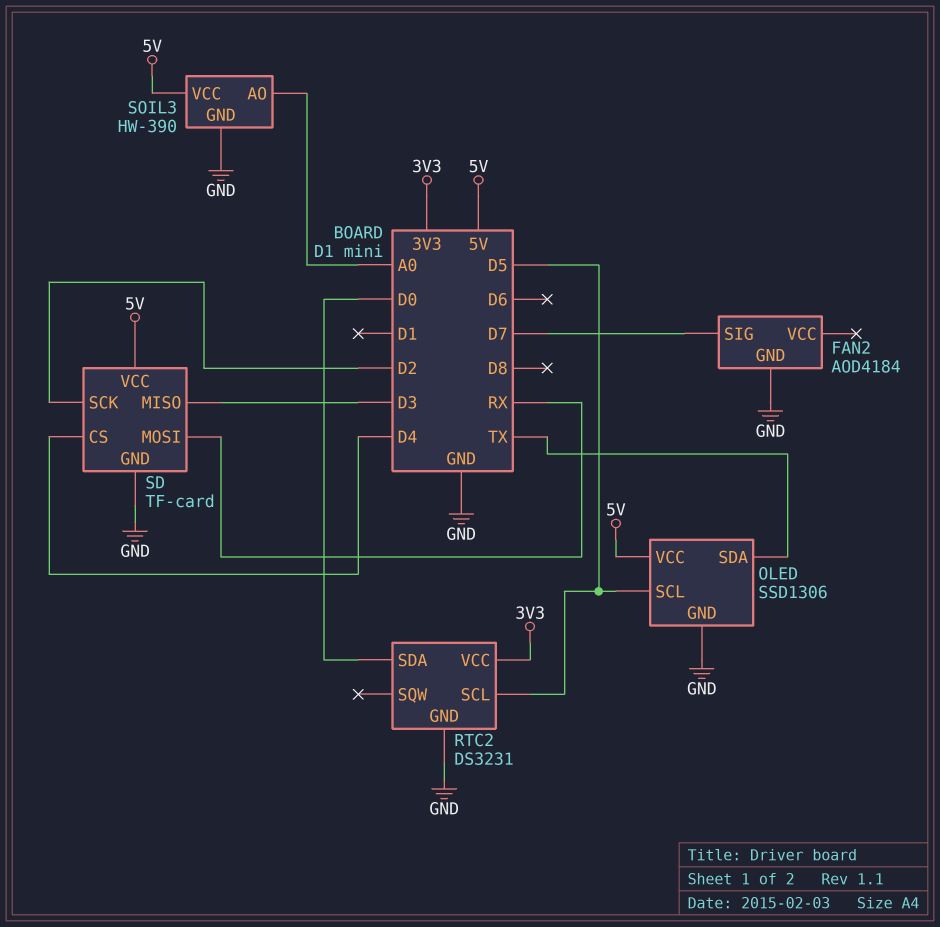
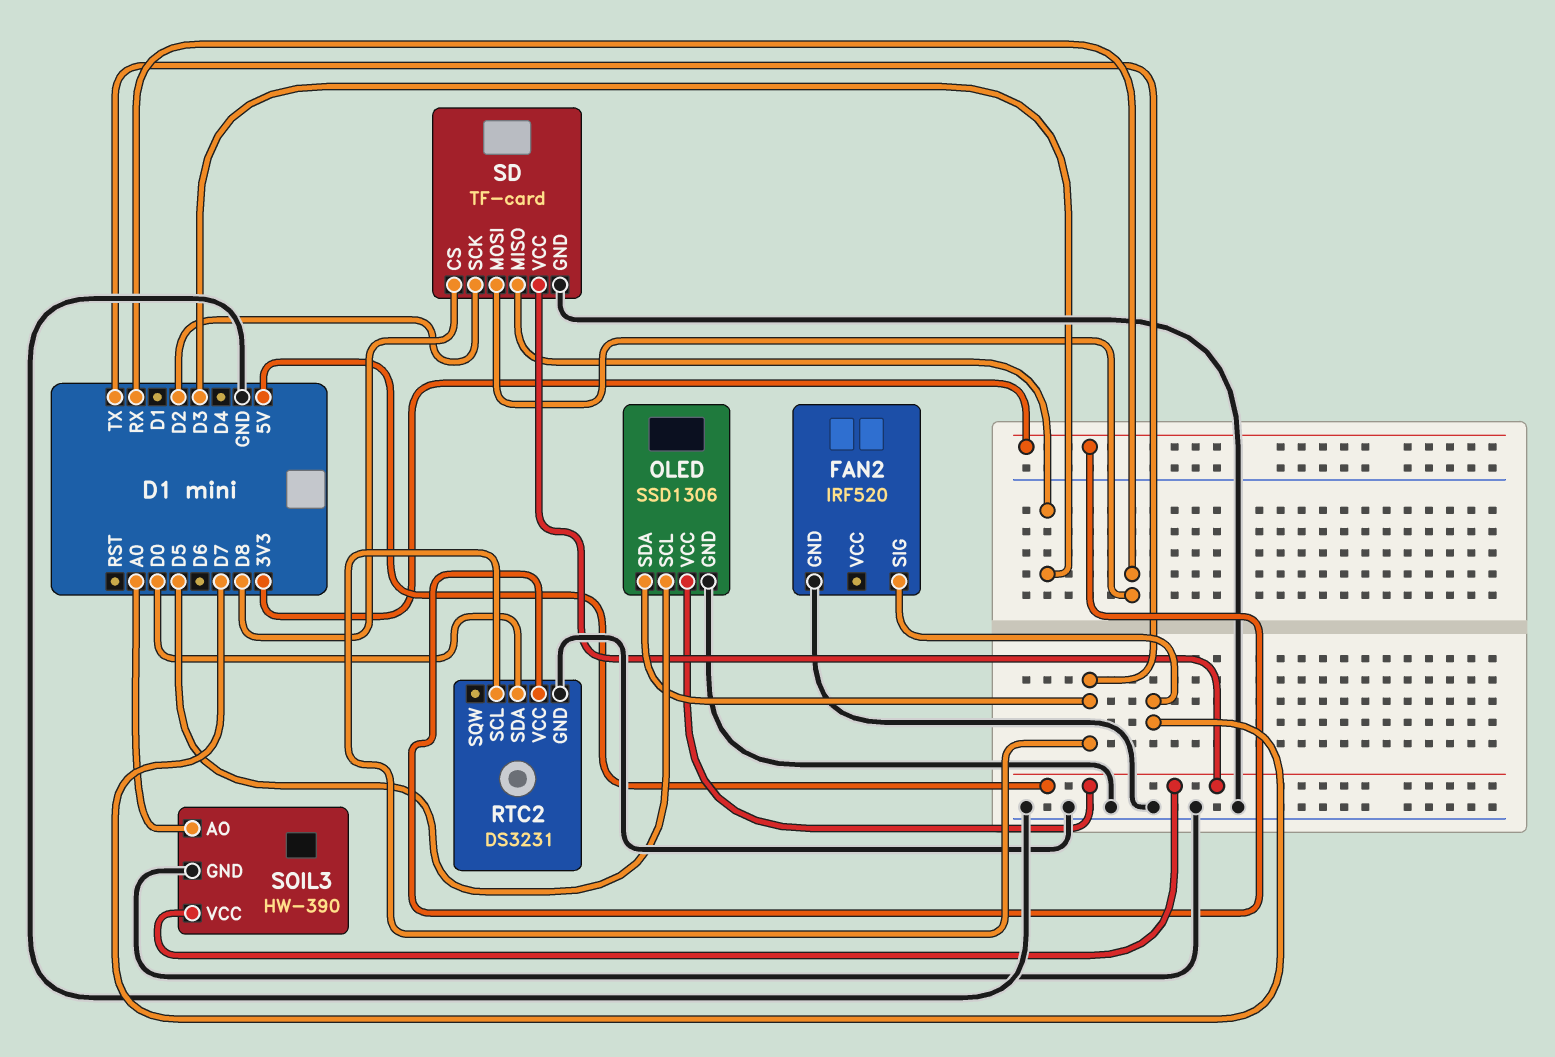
FAN2: AOD4184 -> IRF520
RTC2 pin SCL: D5 -> TX
SD pin CS: D4 -> D8

